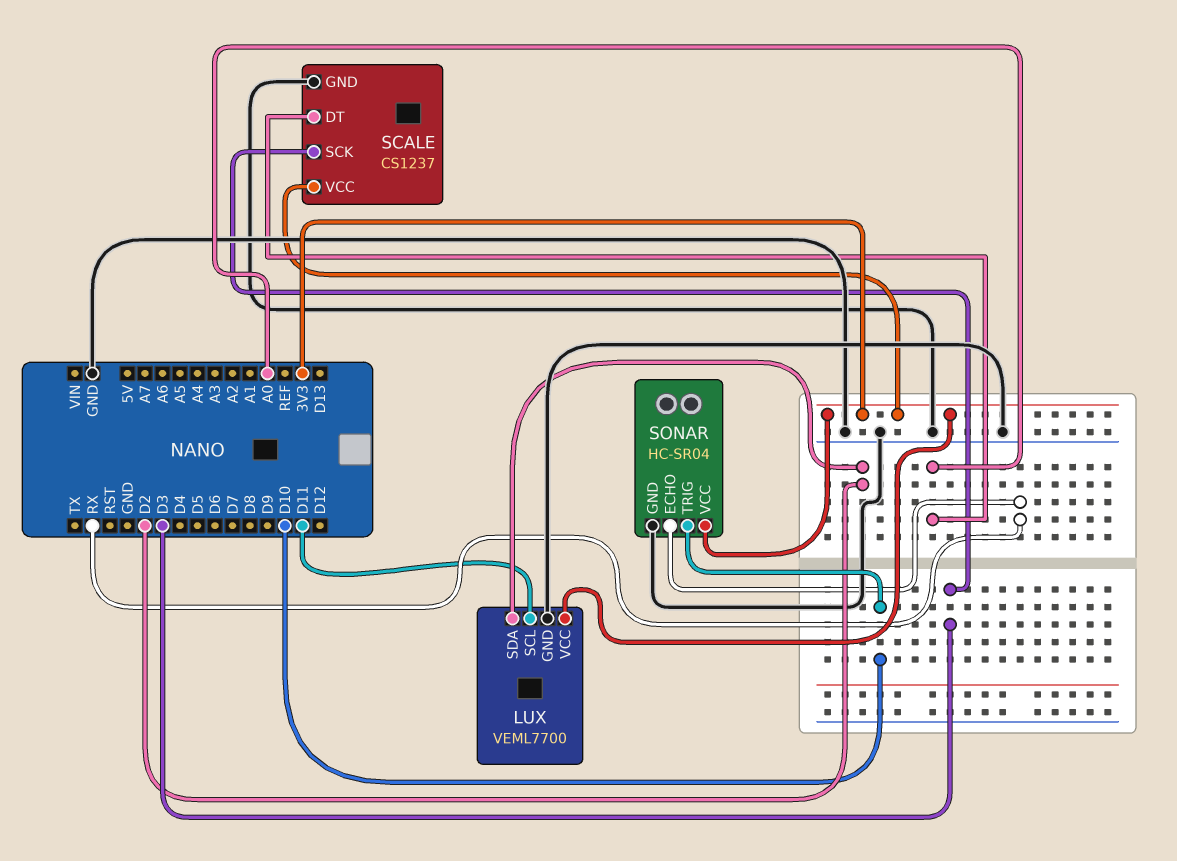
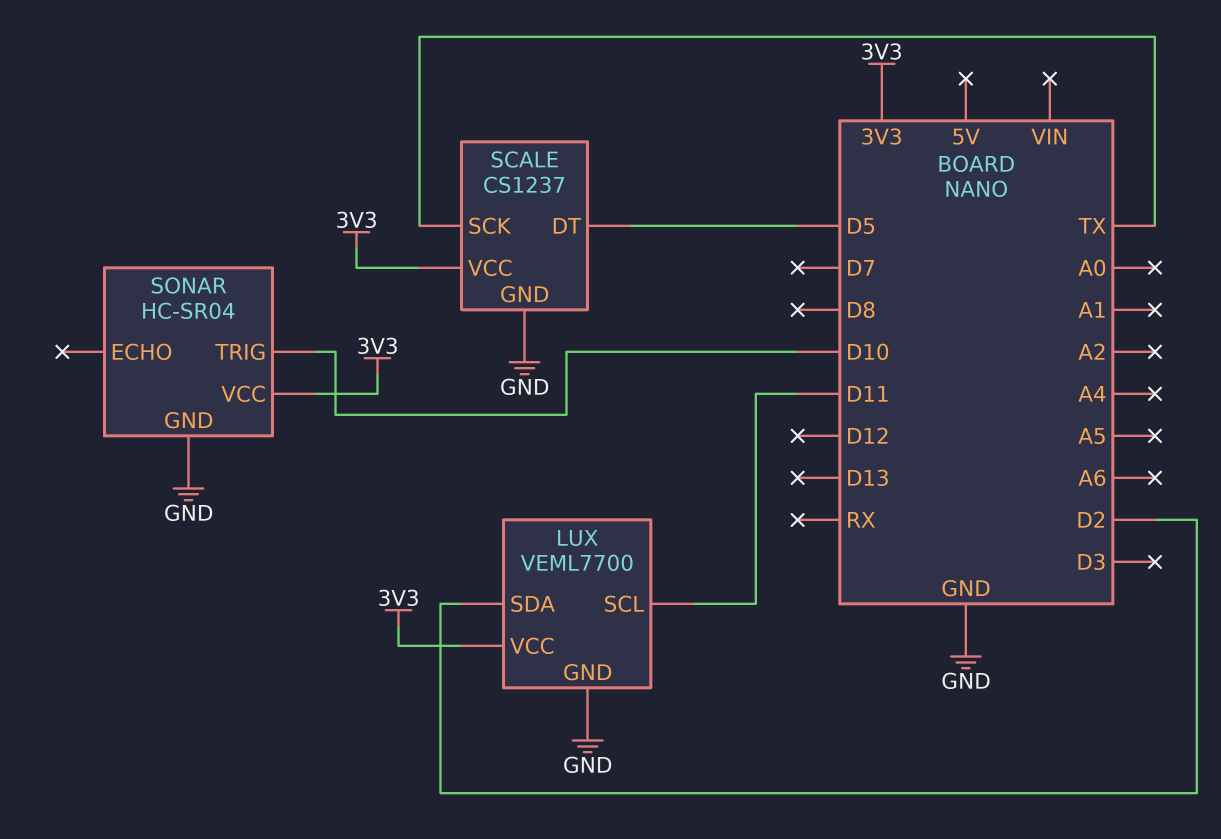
SCALE pin DT: A0 -> D5
SCALE pin SCK: D3 -> TX
SONAR pin ECHO: RX -> none

